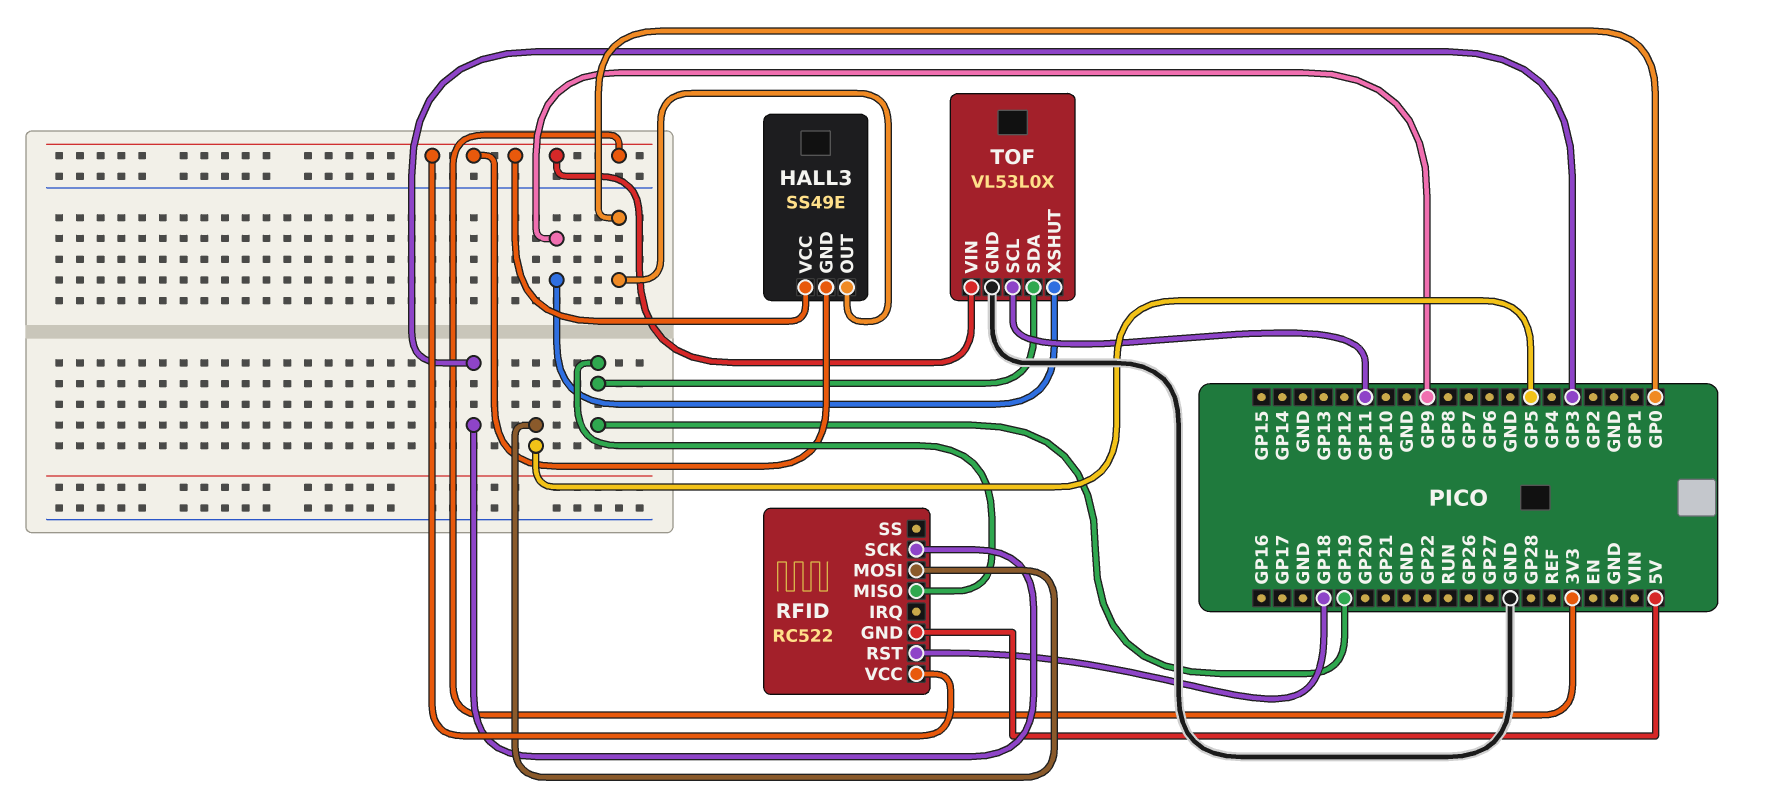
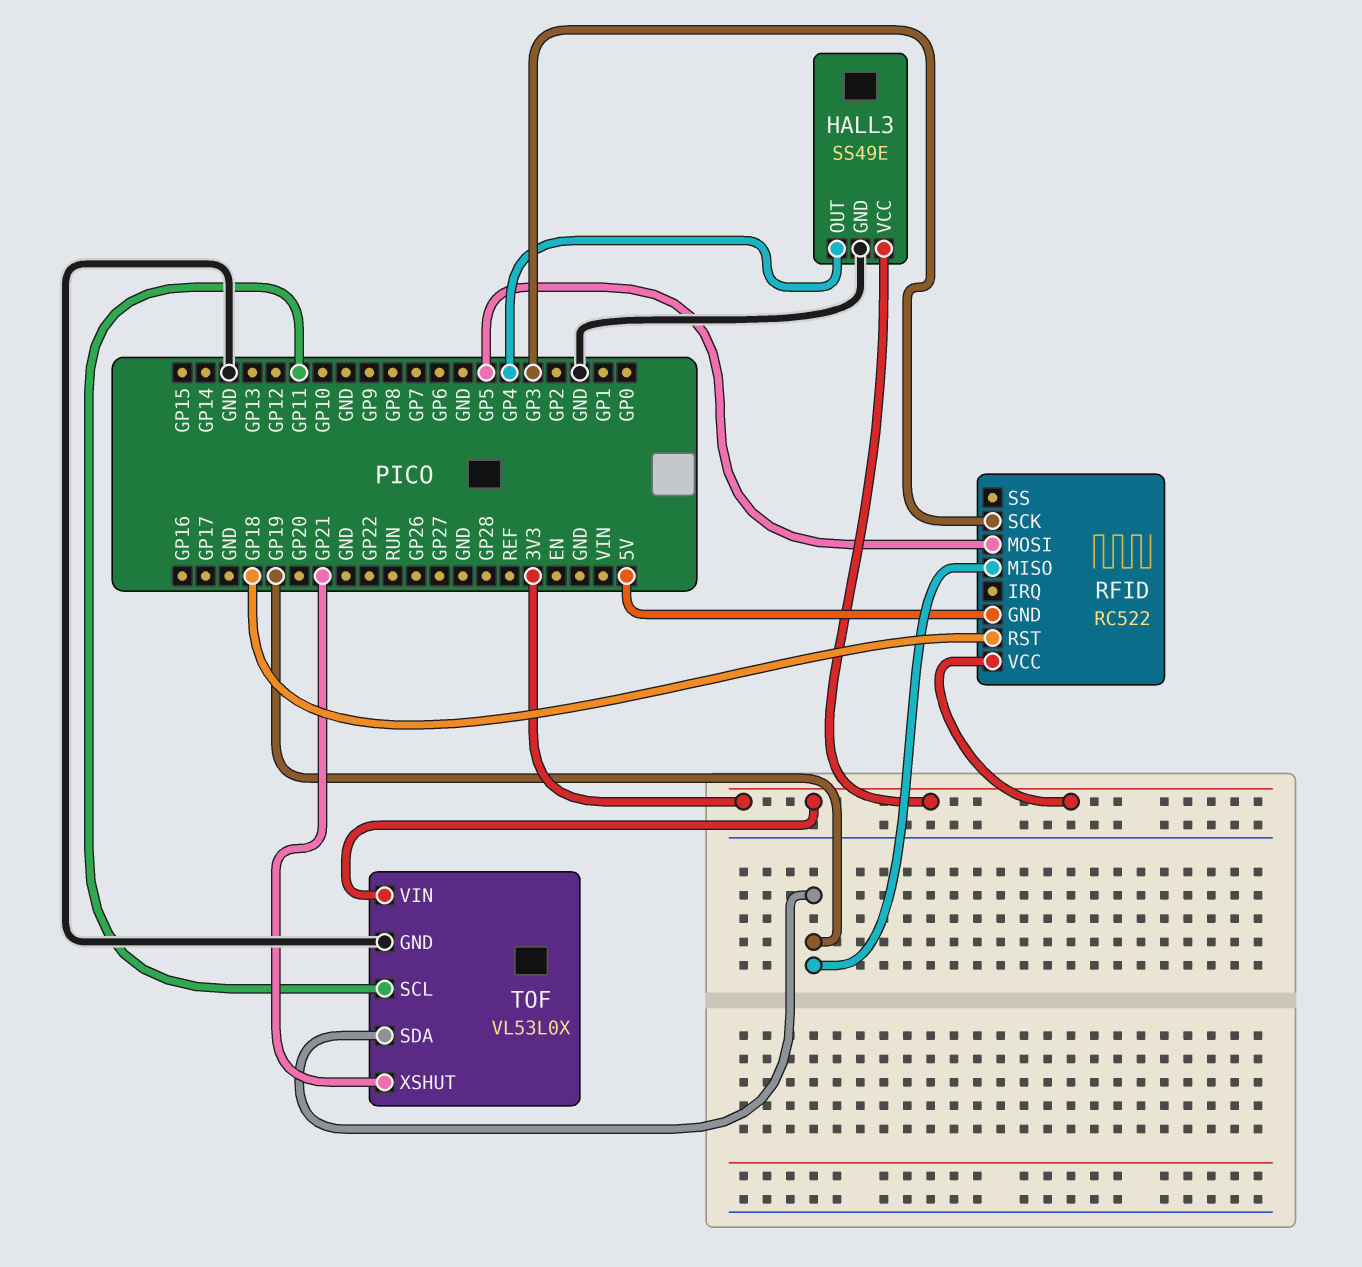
HALL3 pin GND: 3V3 -> GND
HALL3 pin OUT: GP0 -> GP4
TOF pin XSHUT: GP9 -> GP21

